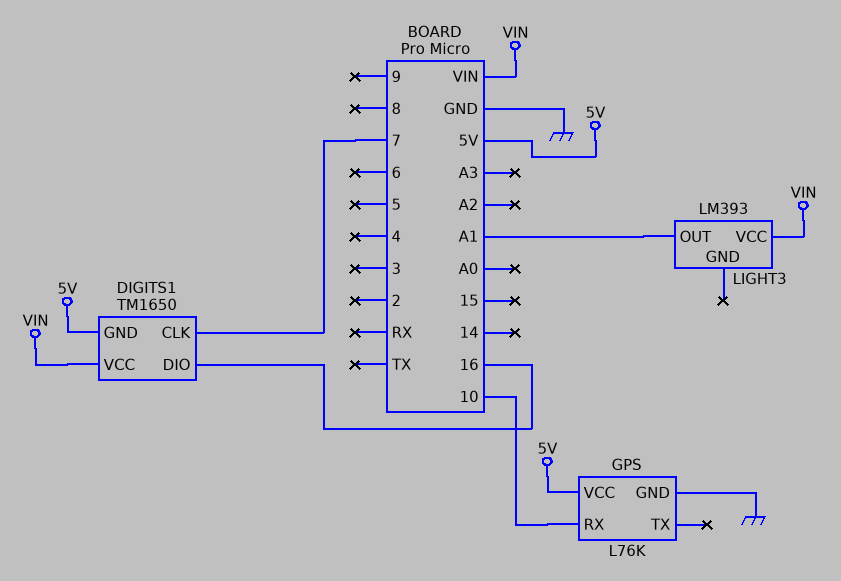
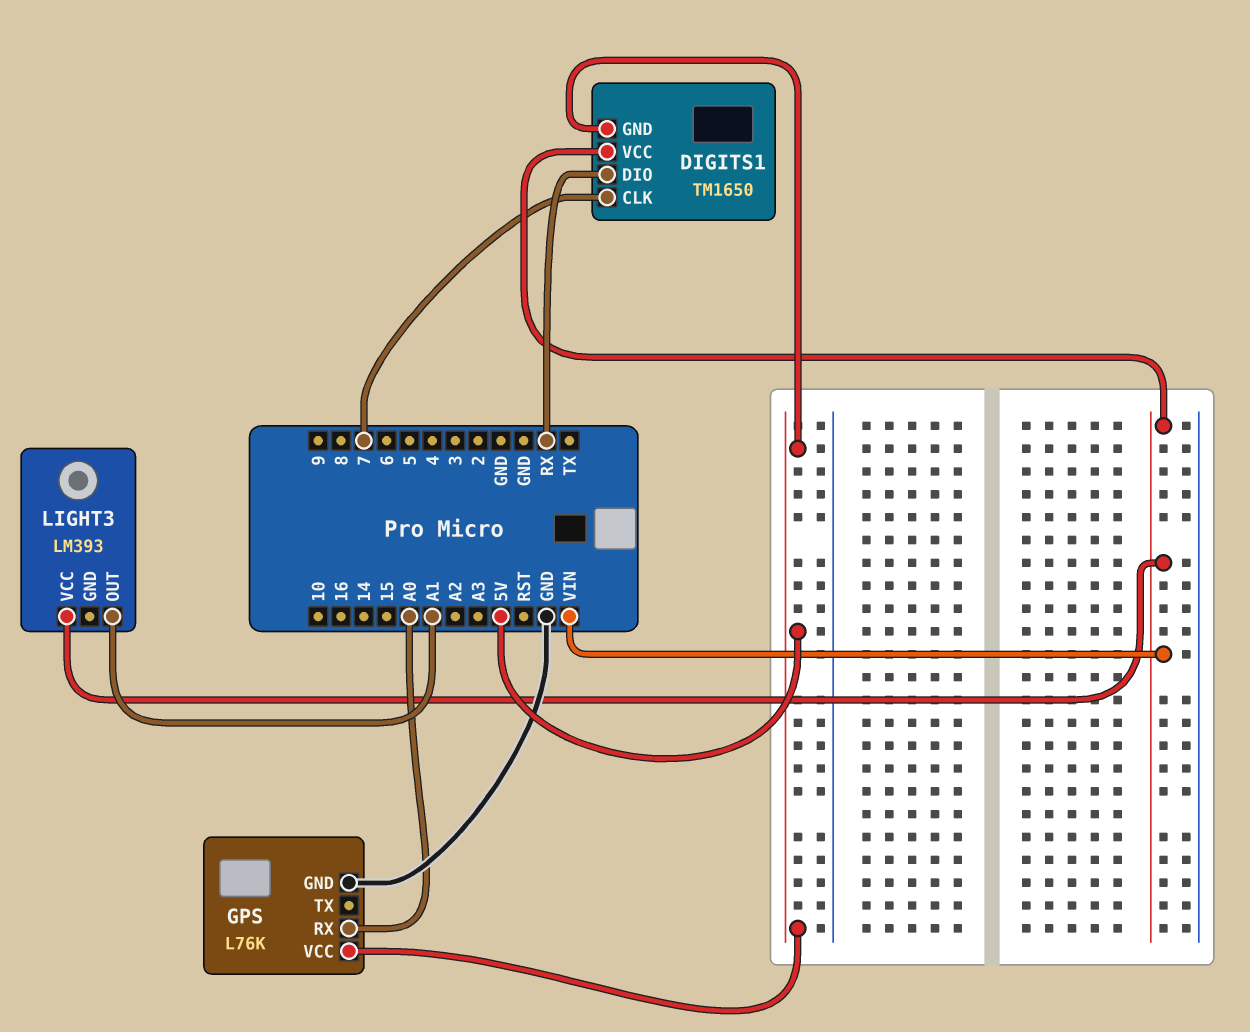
DIGITS1 pin DIO: 16 -> RX
GPS pin RX: 10 -> A0

